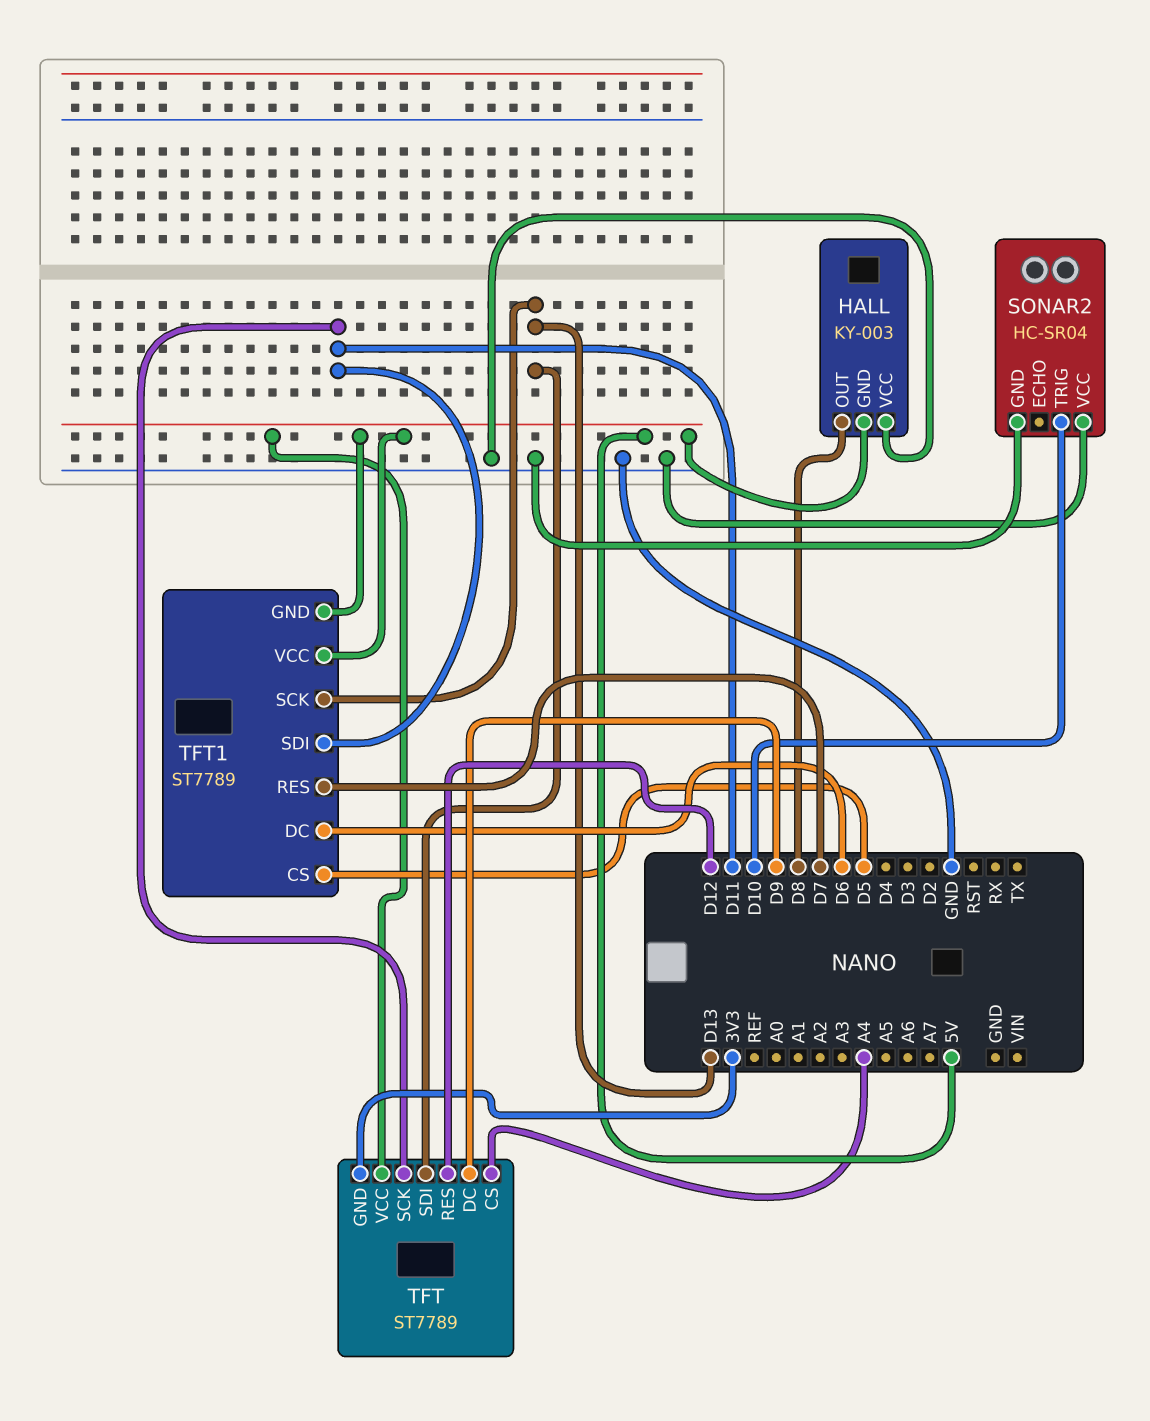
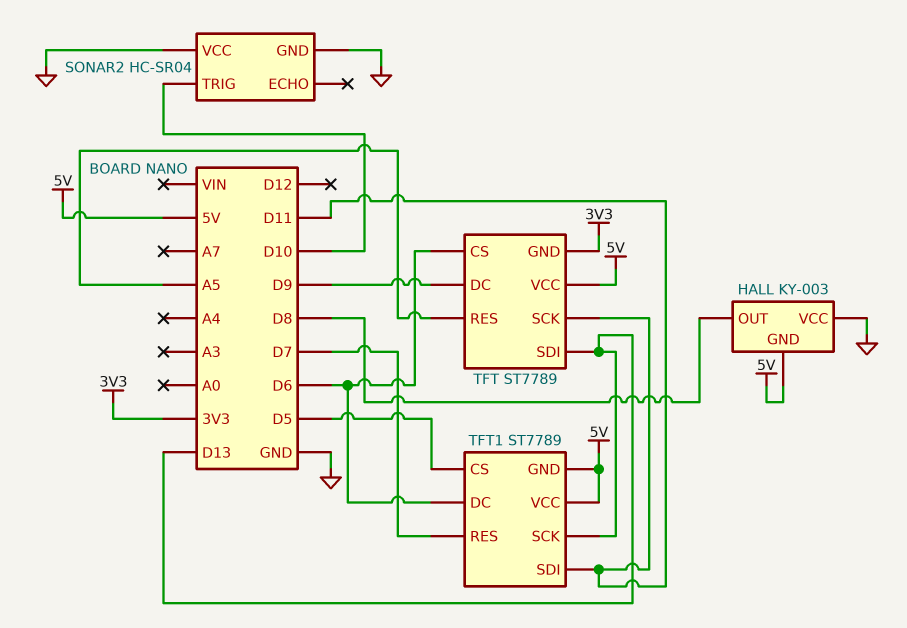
TFT pin CS: A4 -> D6
TFT pin RES: D12 -> A5

